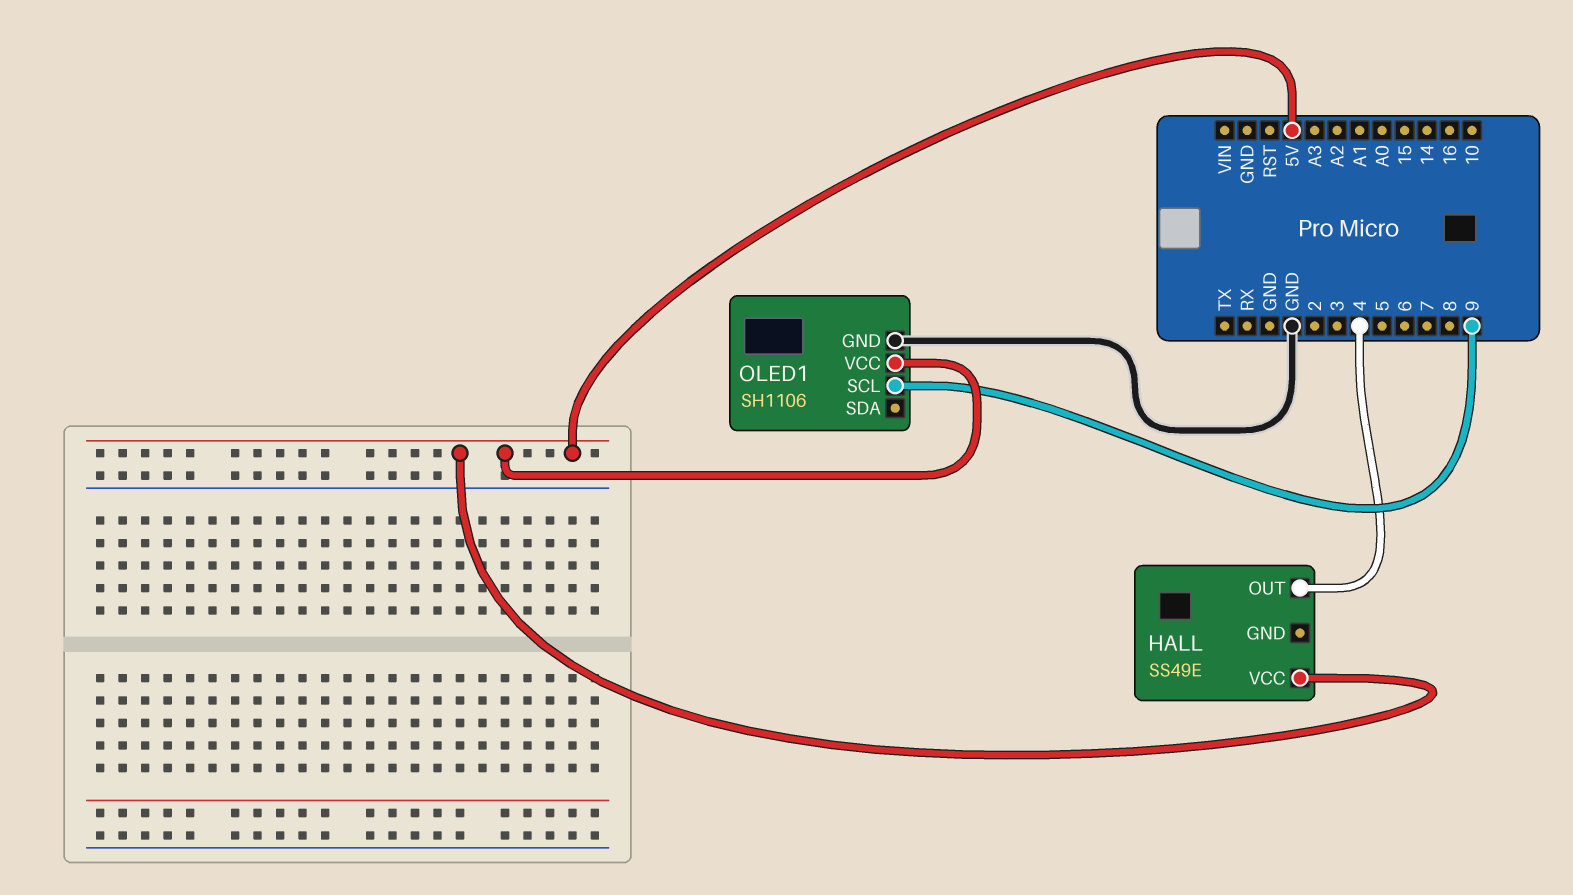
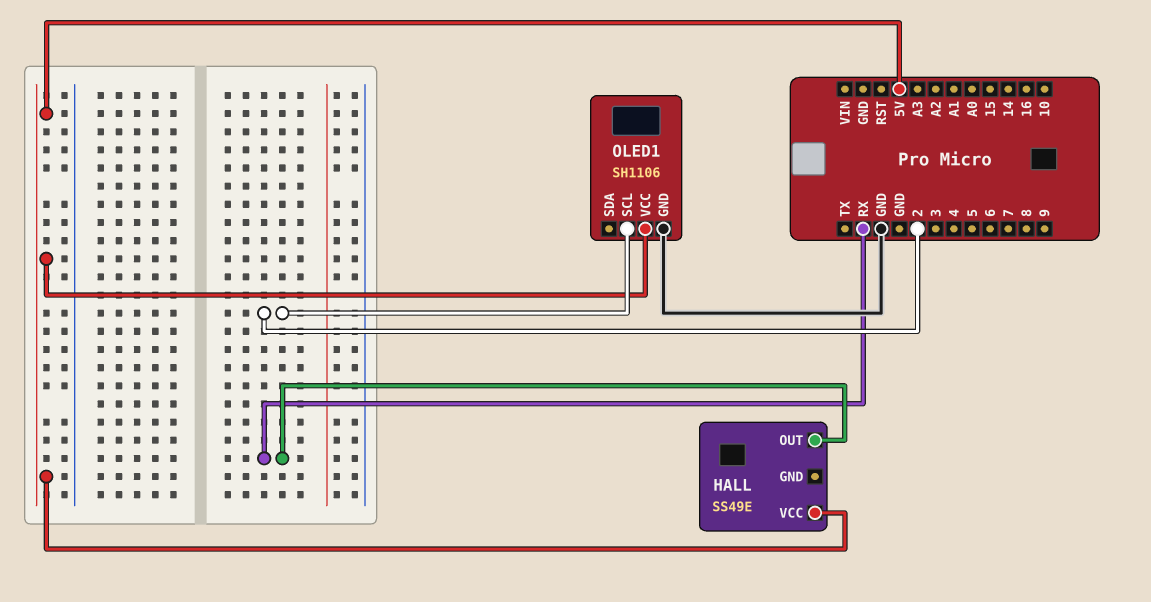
HALL pin OUT: 4 -> RX
OLED1 pin SCL: 9 -> 2

